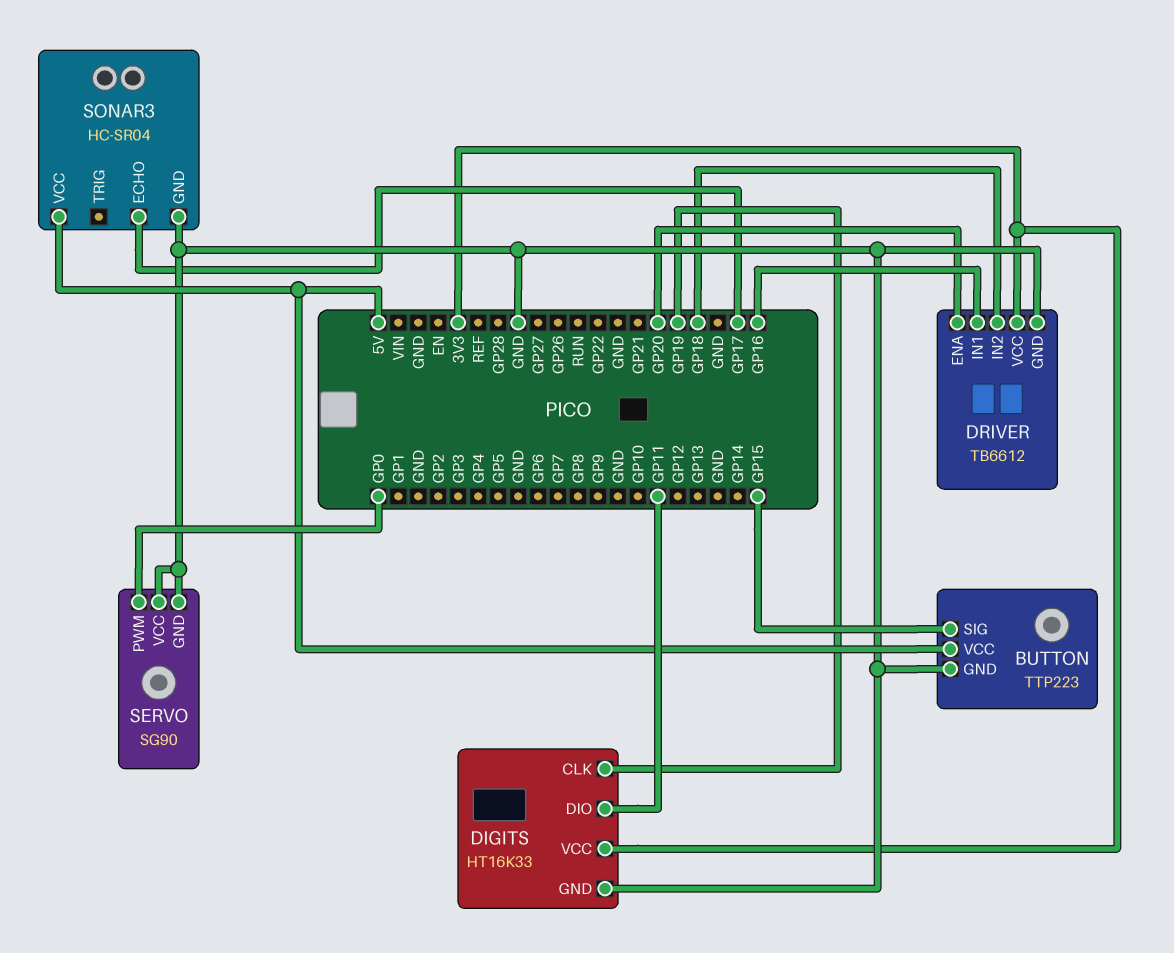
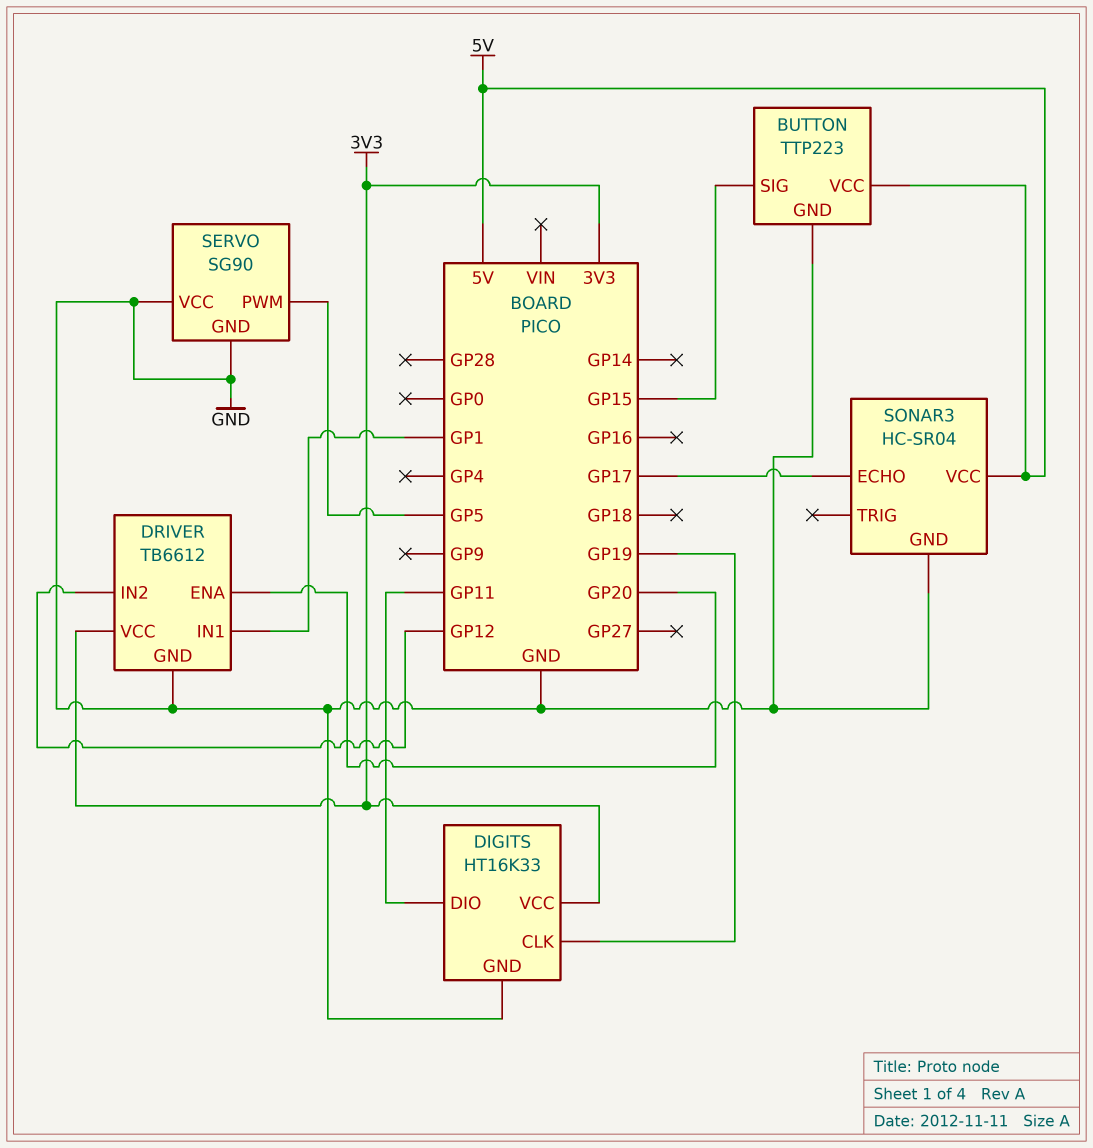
DRIVER pin IN1: GP16 -> GP1
DRIVER pin IN2: GP18 -> GP12
SERVO pin PWM: GP0 -> GP5

